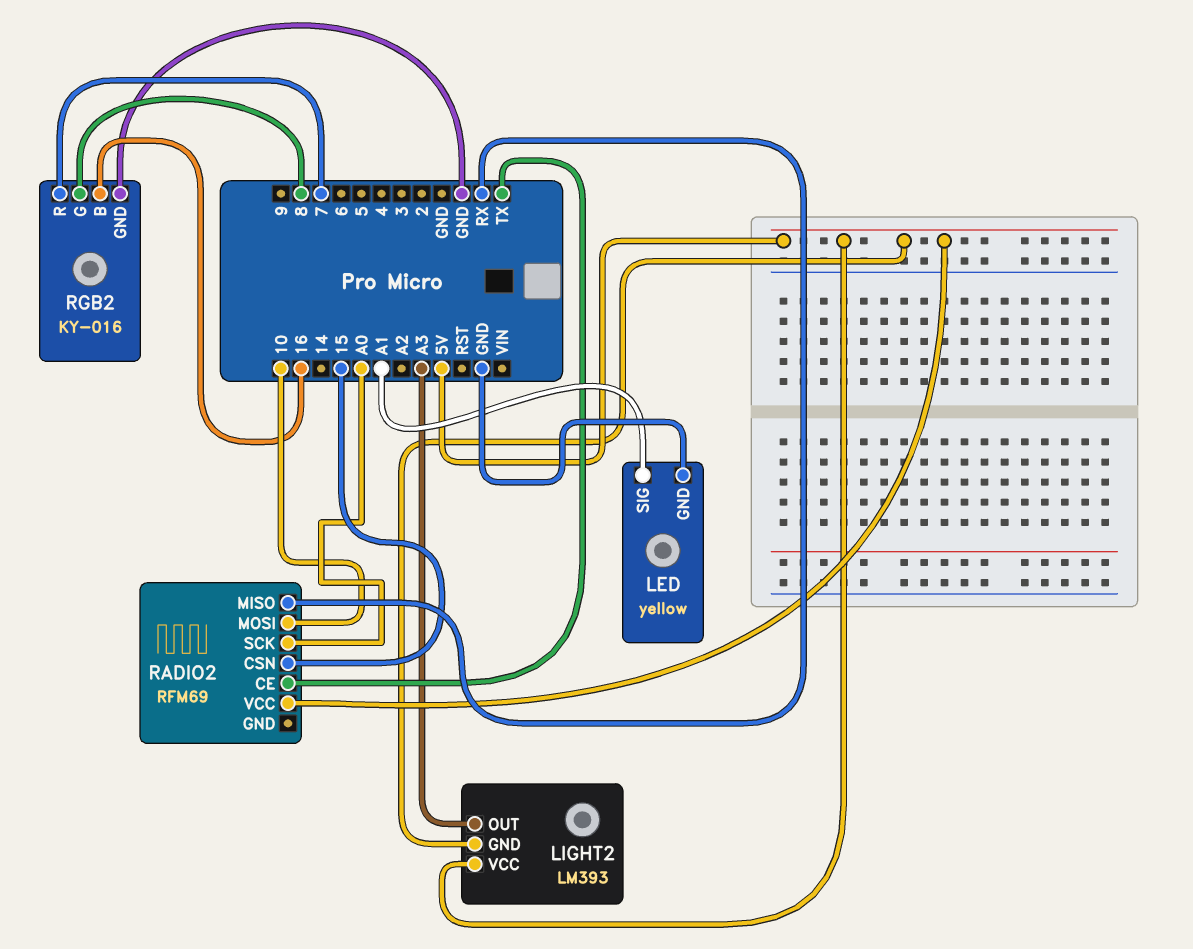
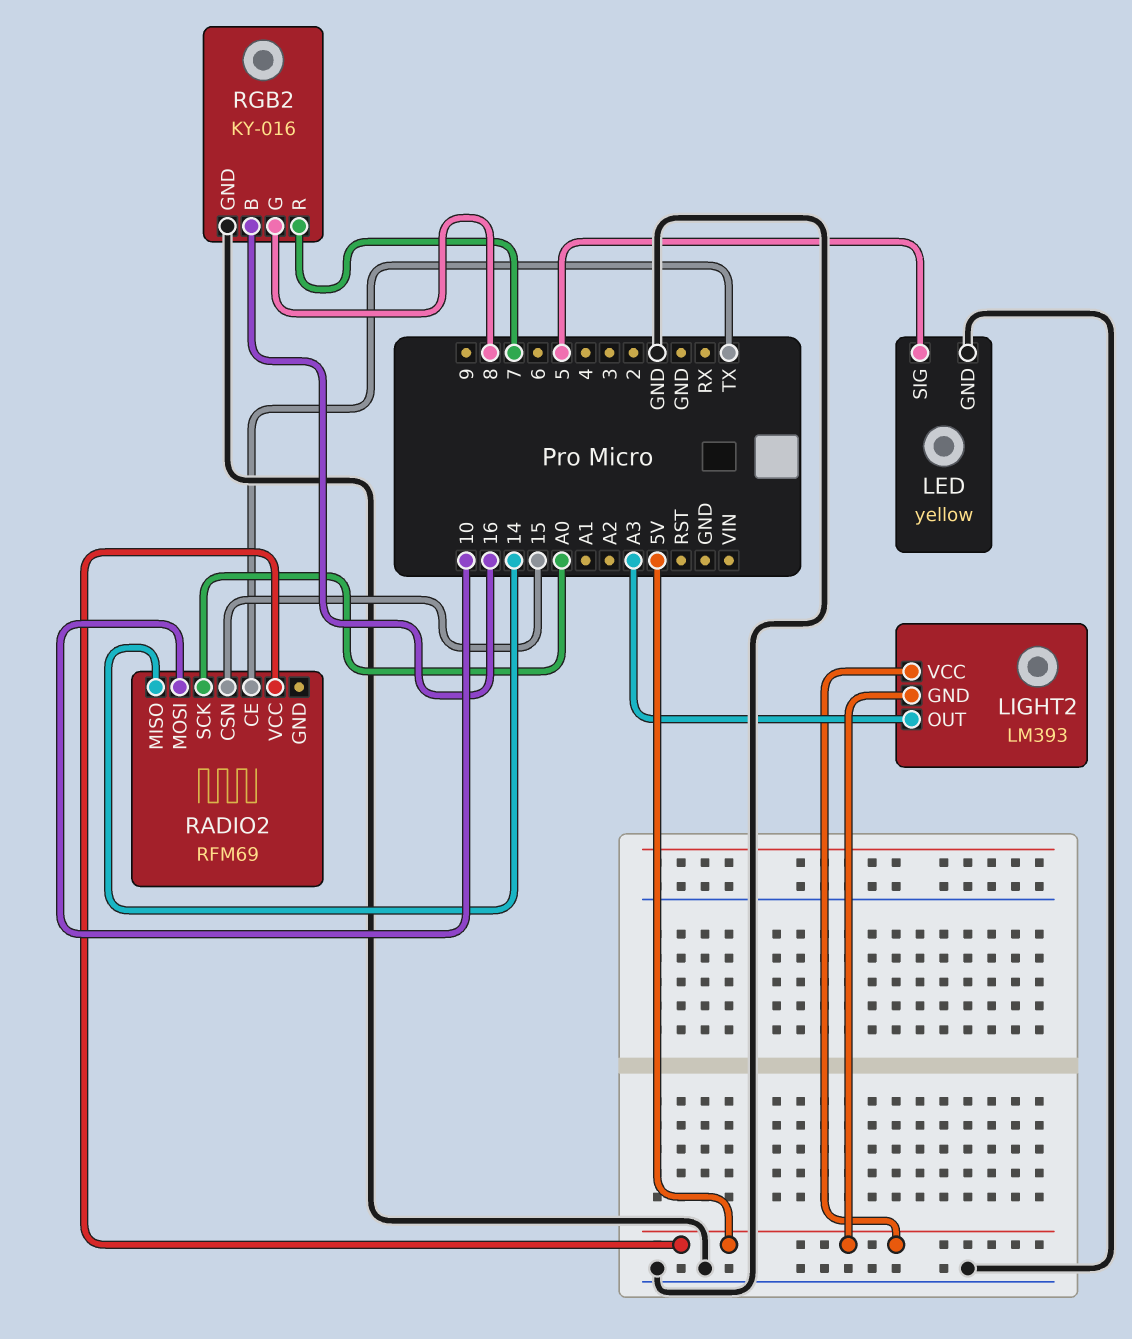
LED pin SIG: A1 -> 5
RADIO2 pin MISO: RX -> 14

